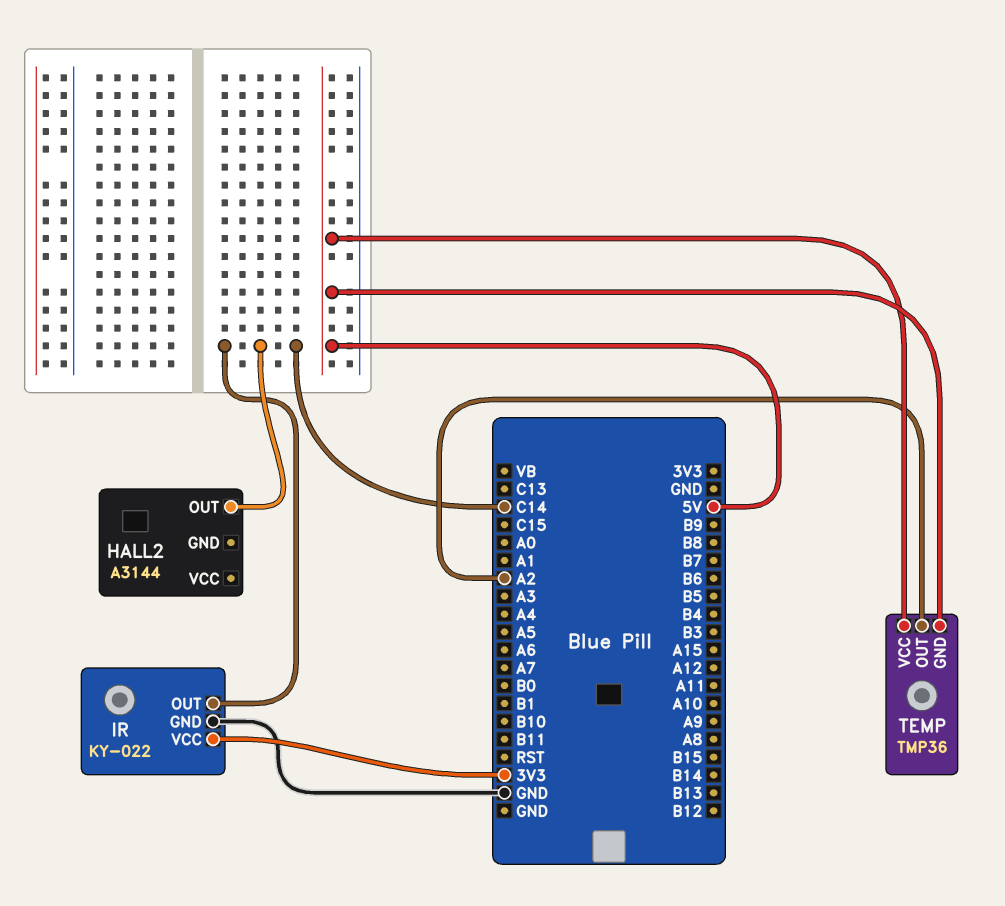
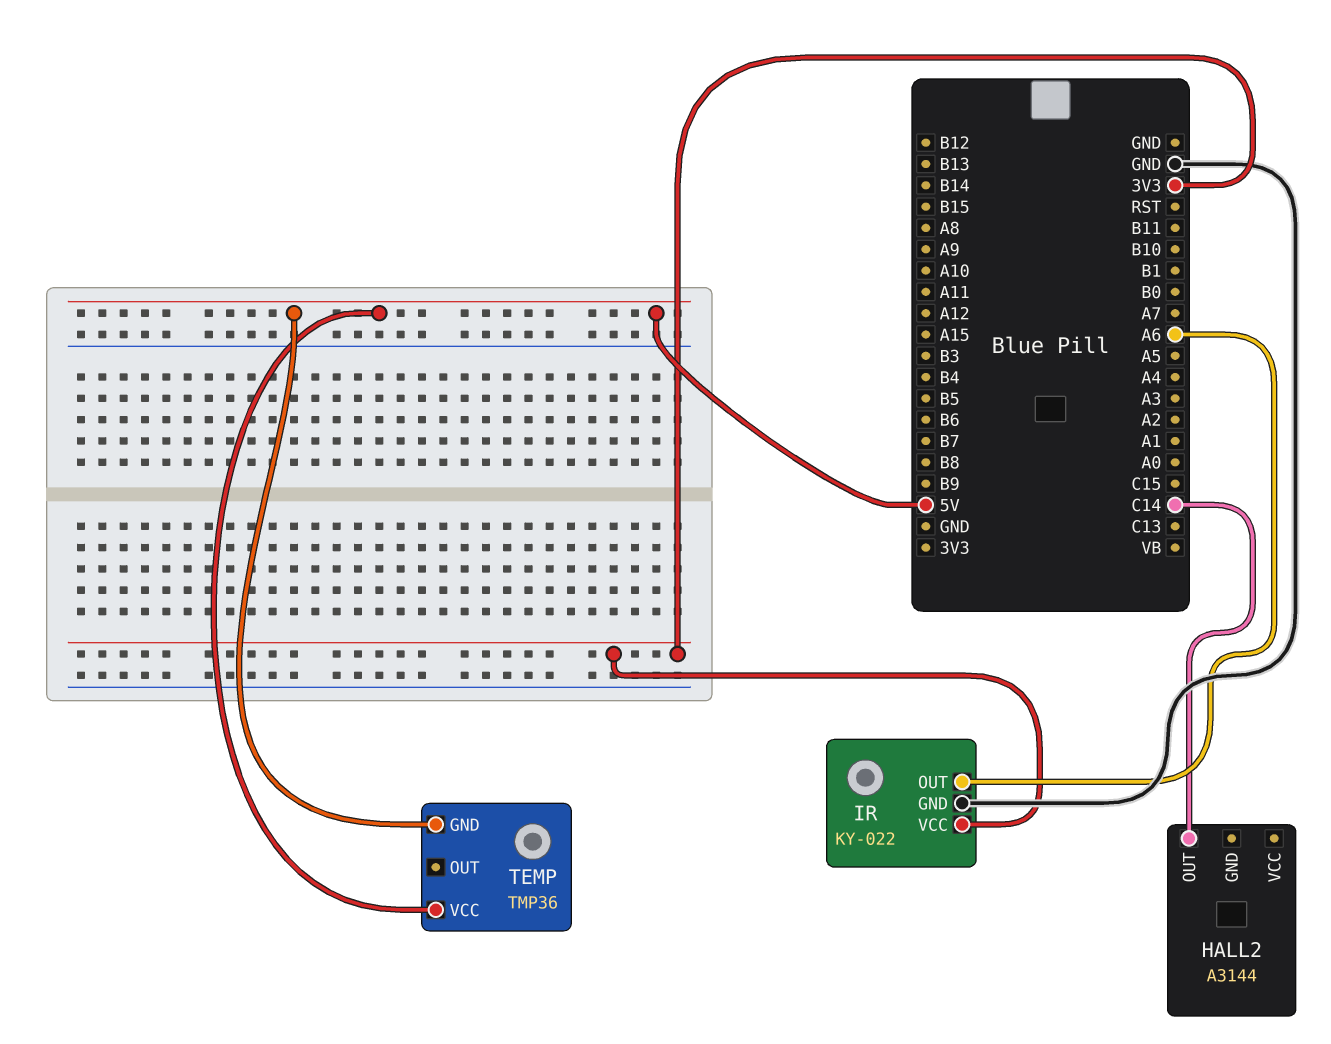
IR pin OUT: C14 -> A6
TEMP pin OUT: A2 -> none

